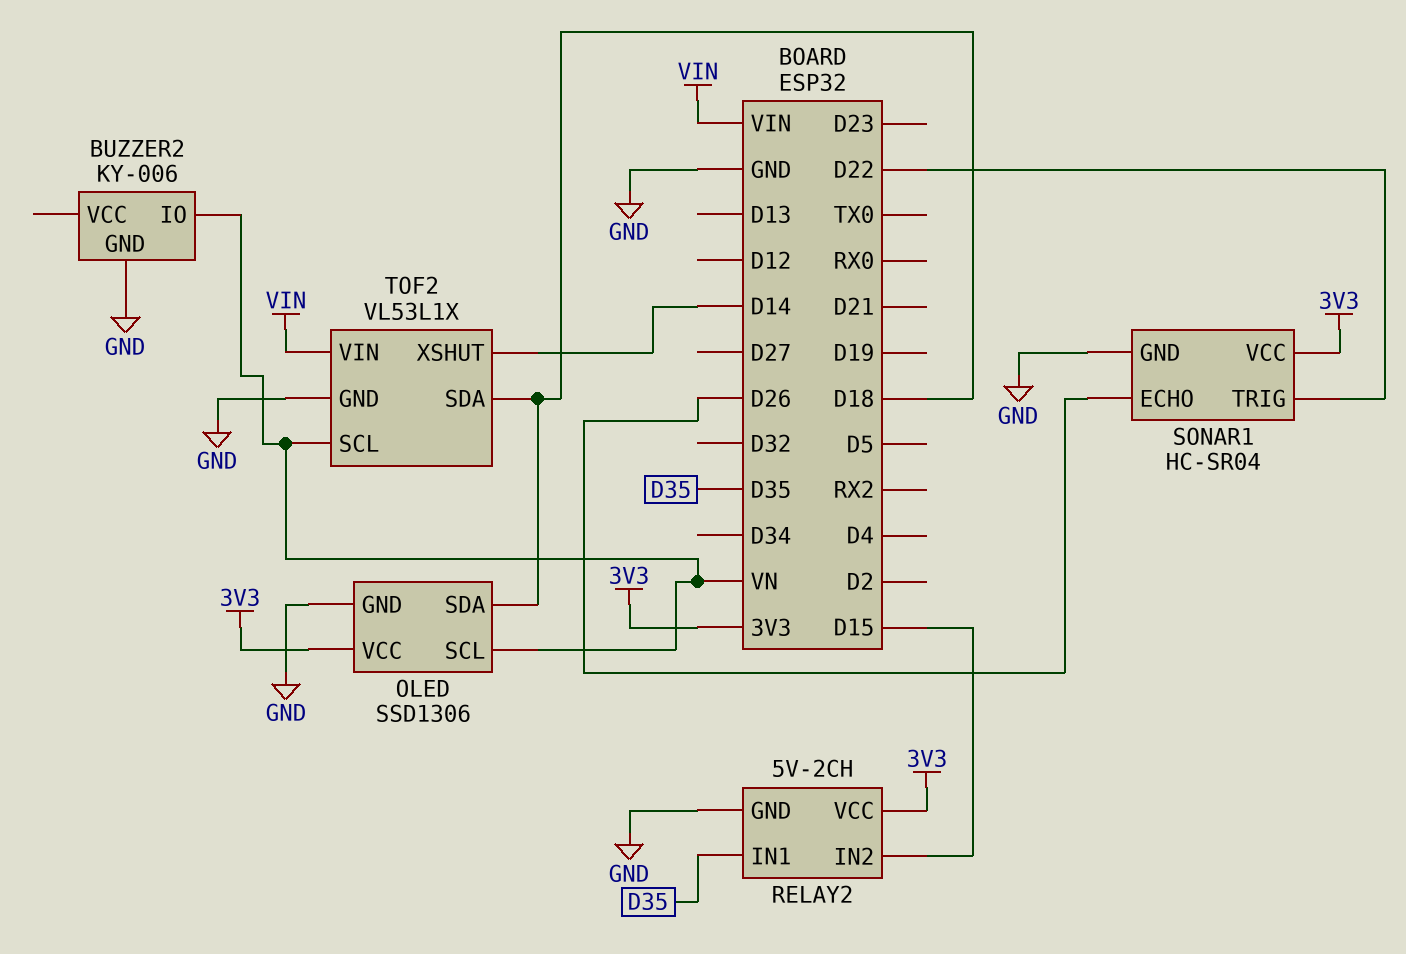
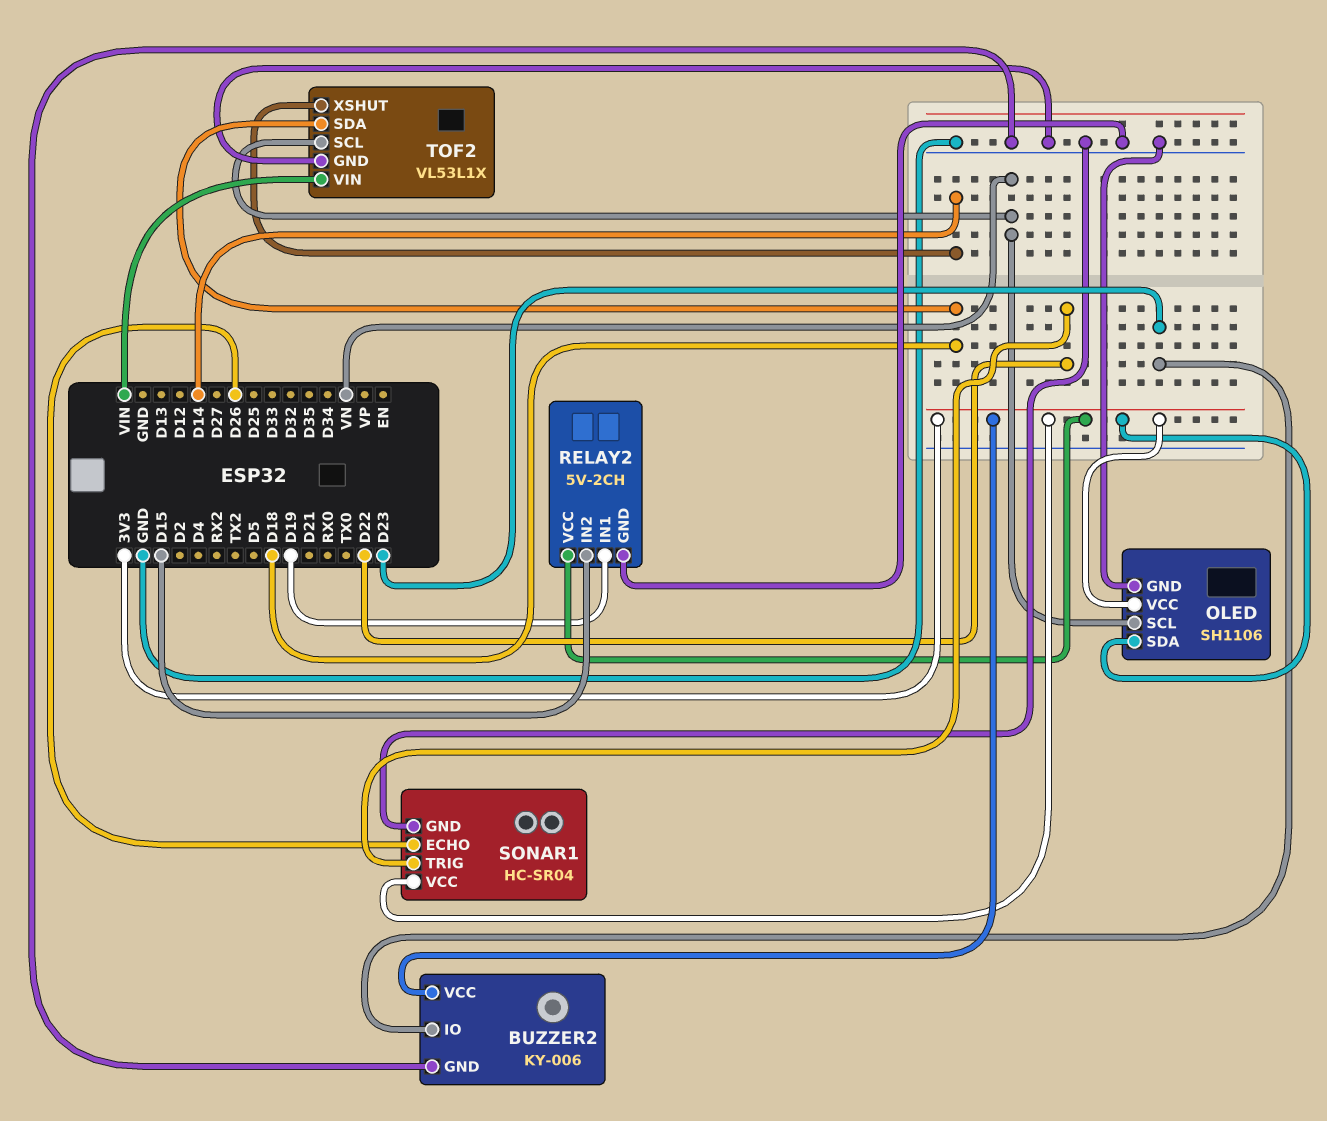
BUZZER2 pin IO: VN -> D23
BUZZER2 pin VCC: none -> 3V3
OLED: SSD1306 -> SH1106
OLED pin SDA: D18 -> 3V3
RELAY2 pin IN1: D35 -> D19

